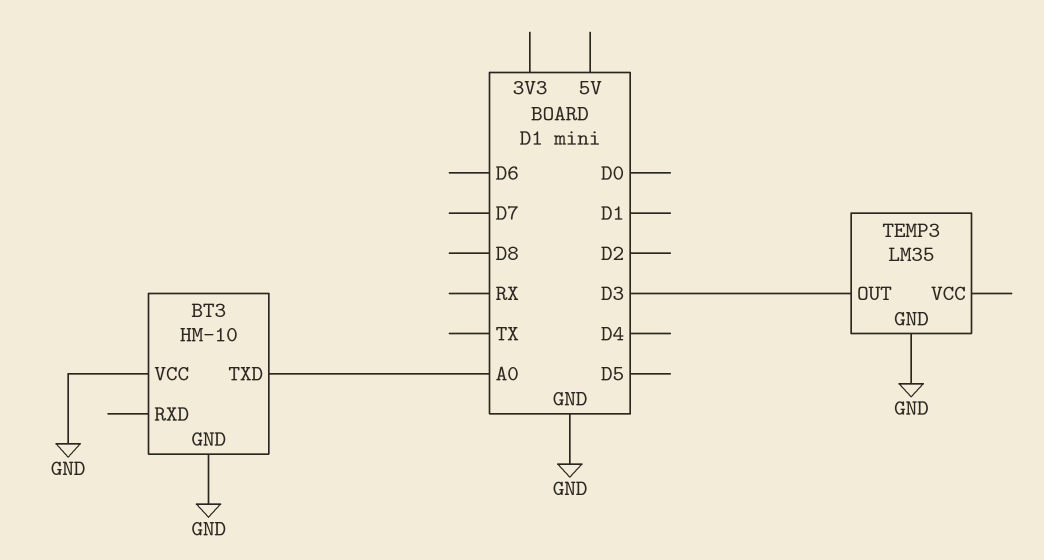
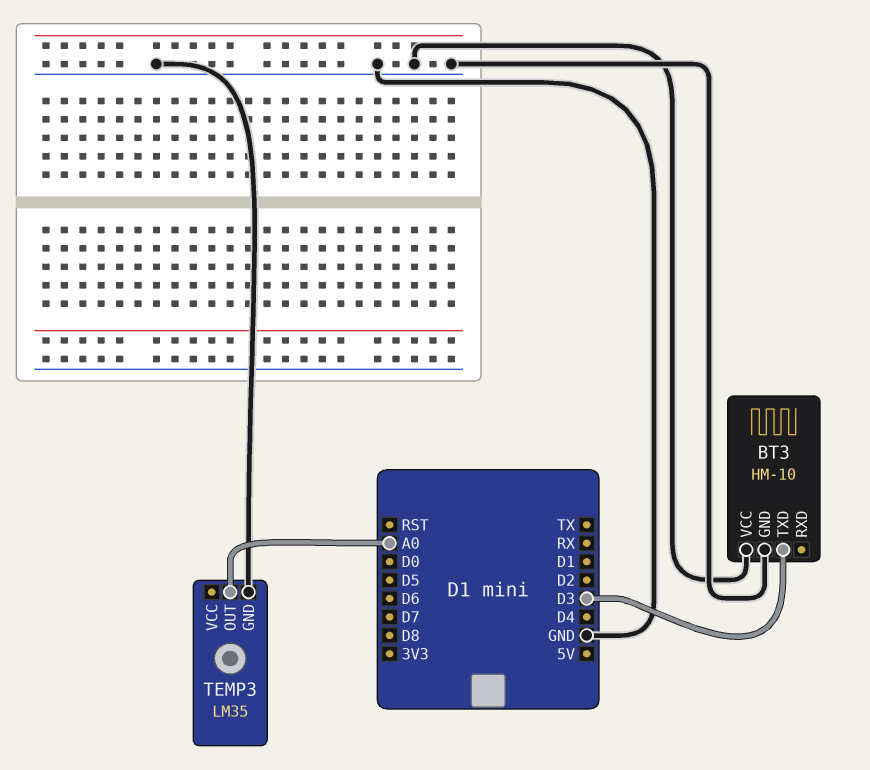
BT3 pin TXD: A0 -> D3
TEMP3 pin OUT: D3 -> A0

